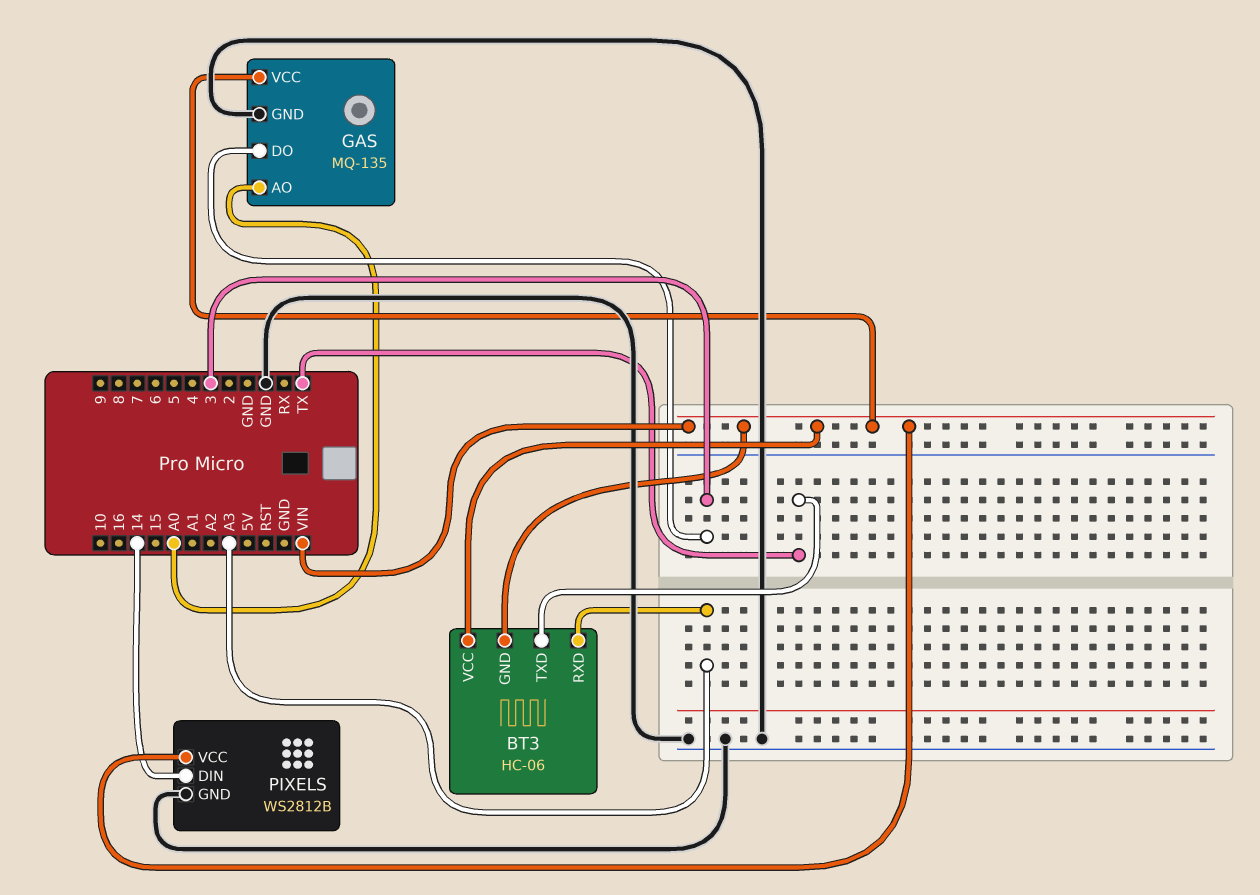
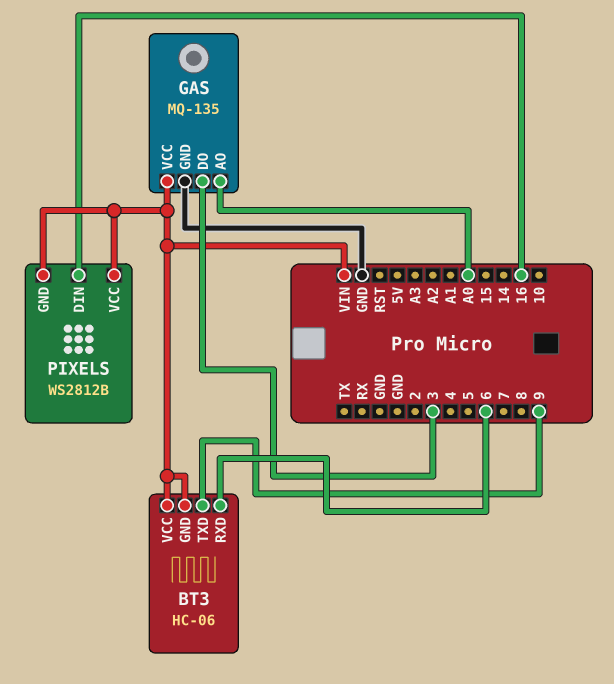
BT3 pin RXD: A3 -> 6
BT3 pin TXD: TX -> 9
PIXELS pin DIN: 14 -> 16
PIXELS pin GND: GND -> VIN

